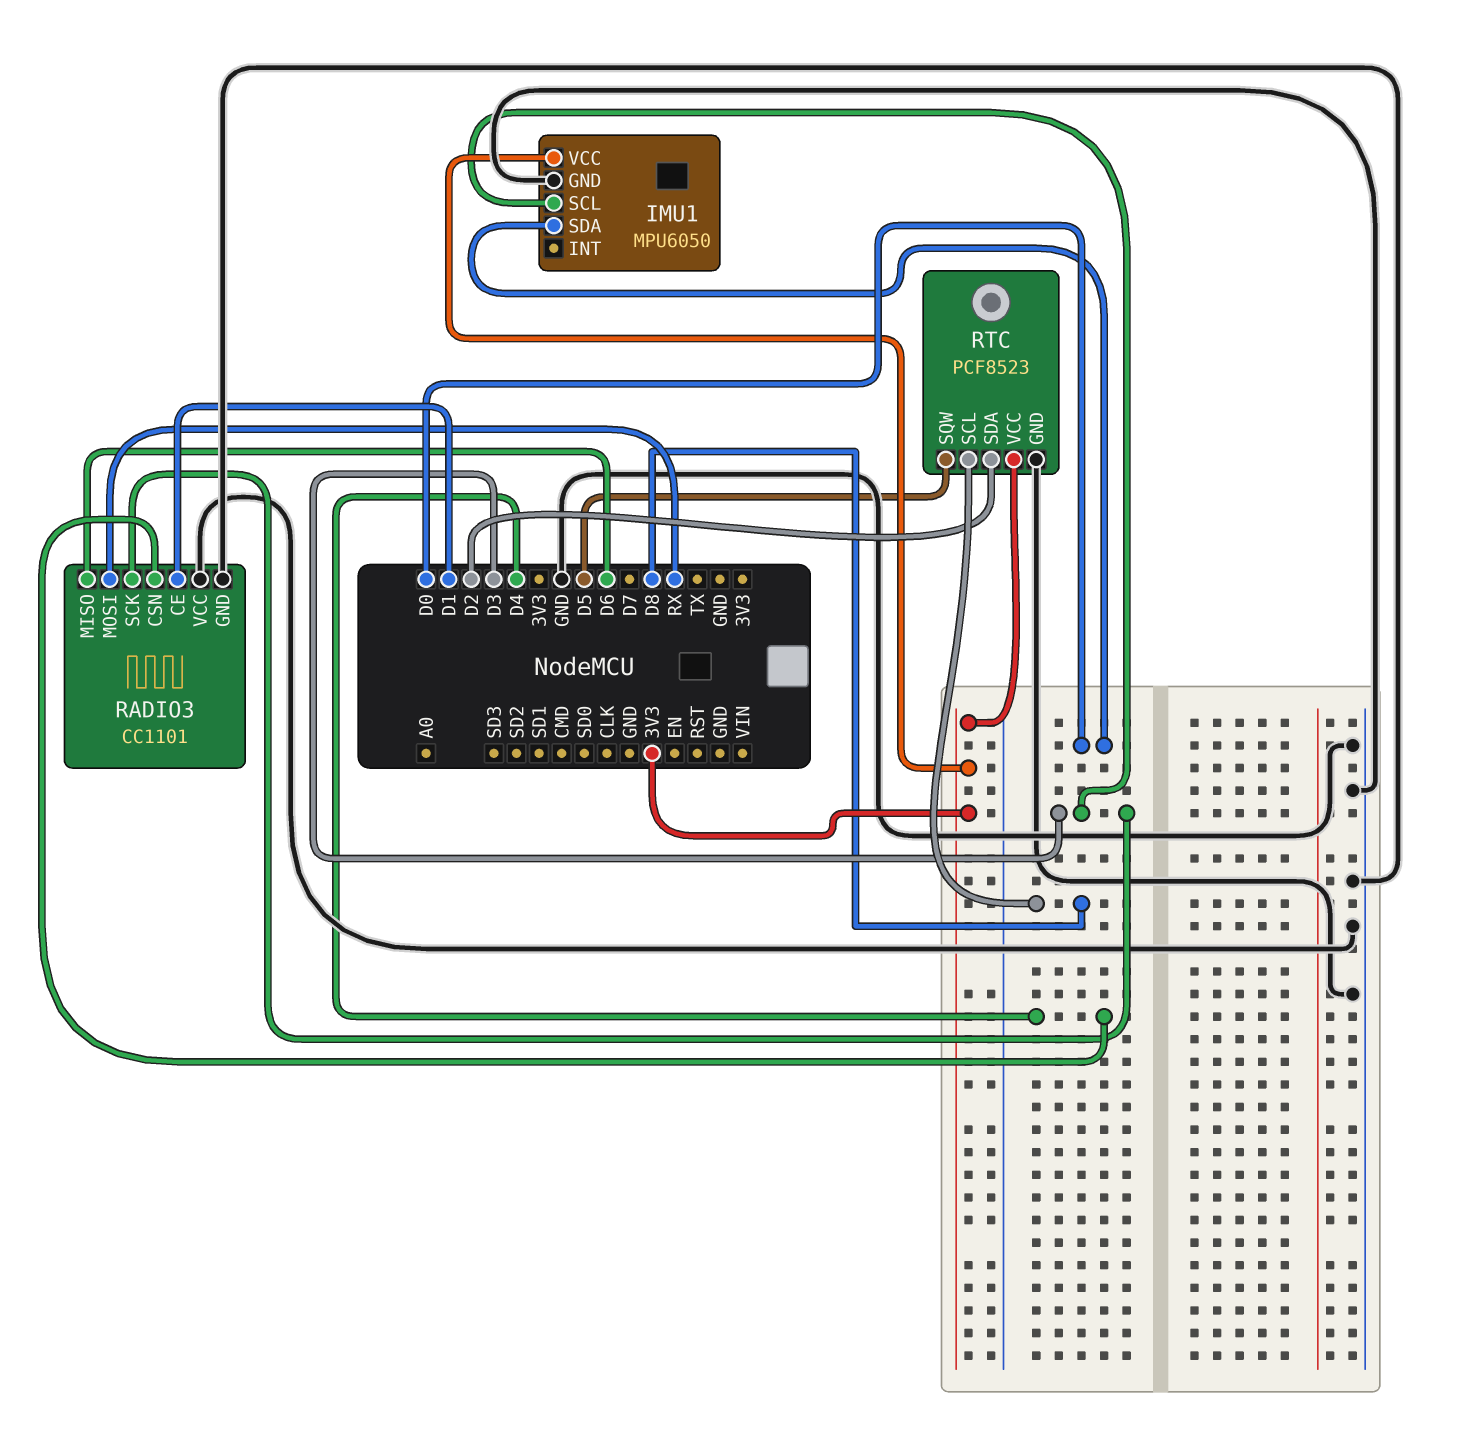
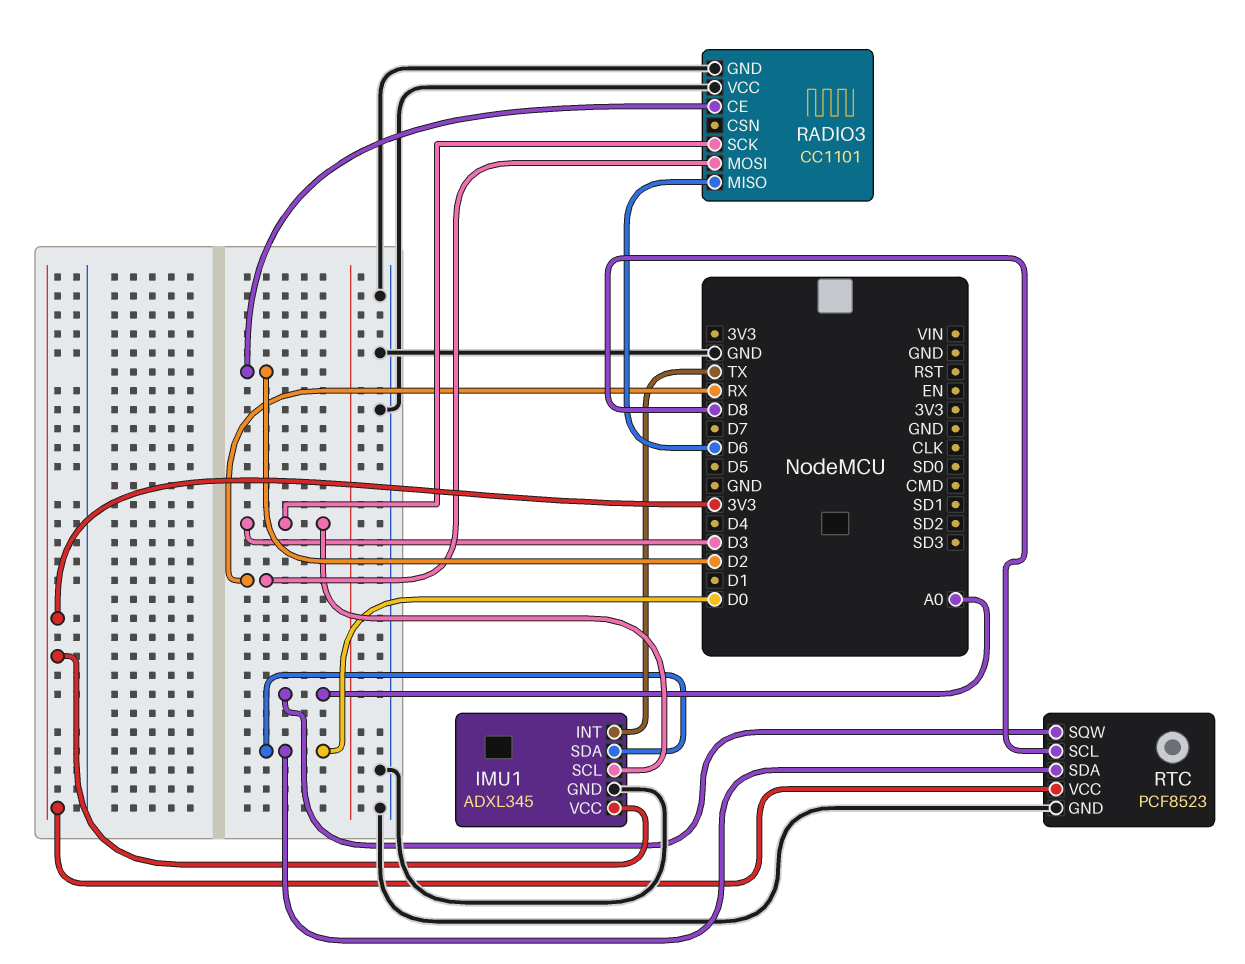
IMU1: MPU6050 -> ADXL345
IMU1 pin INT: none -> TX
RADIO3 pin CE: D1 -> D2
RADIO3 pin CSN: D4 -> none
RTC pin SDA: D2 -> D0
RTC pin SQW: D5 -> A0

